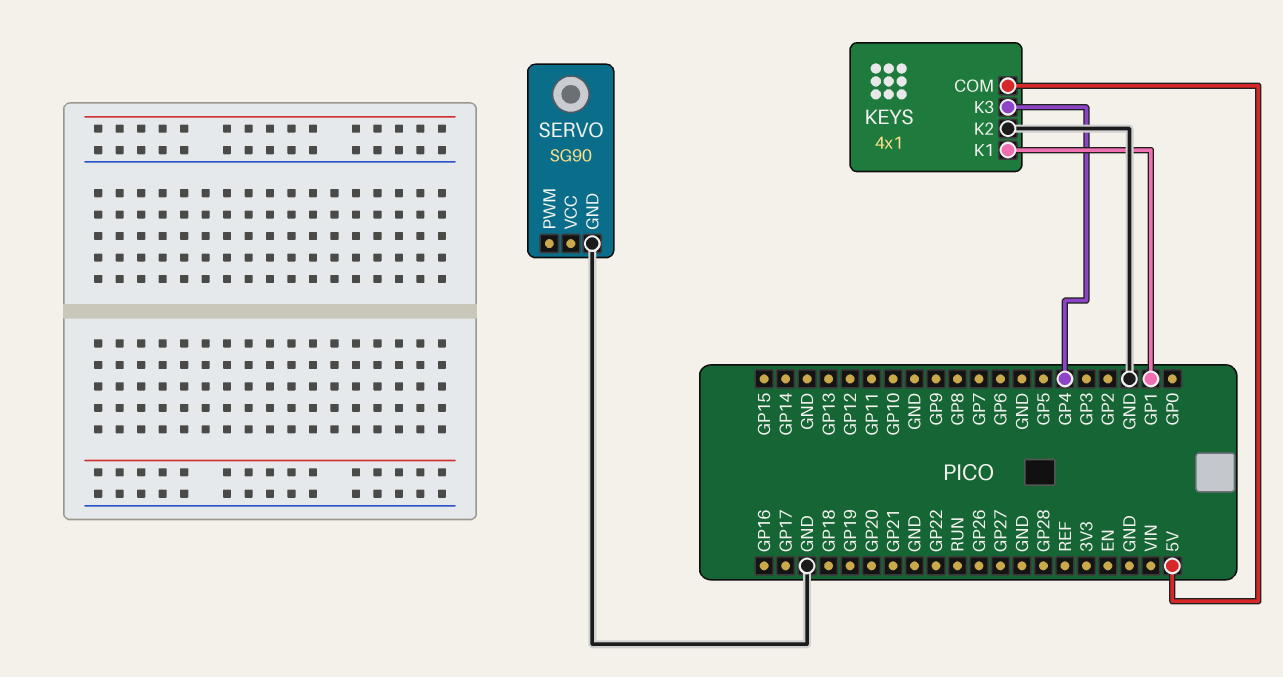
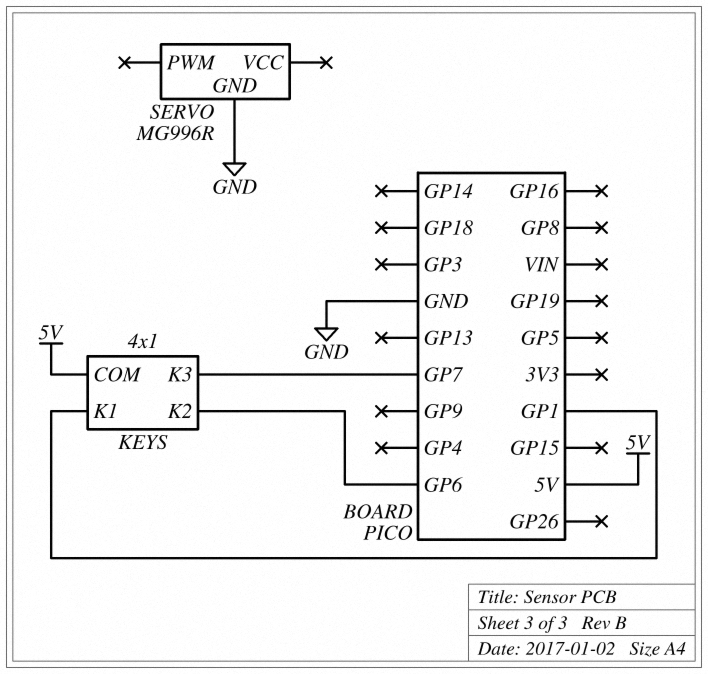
KEYS pin K2: GND -> GP6
KEYS pin K3: GP4 -> GP7
SERVO: SG90 -> MG996R

